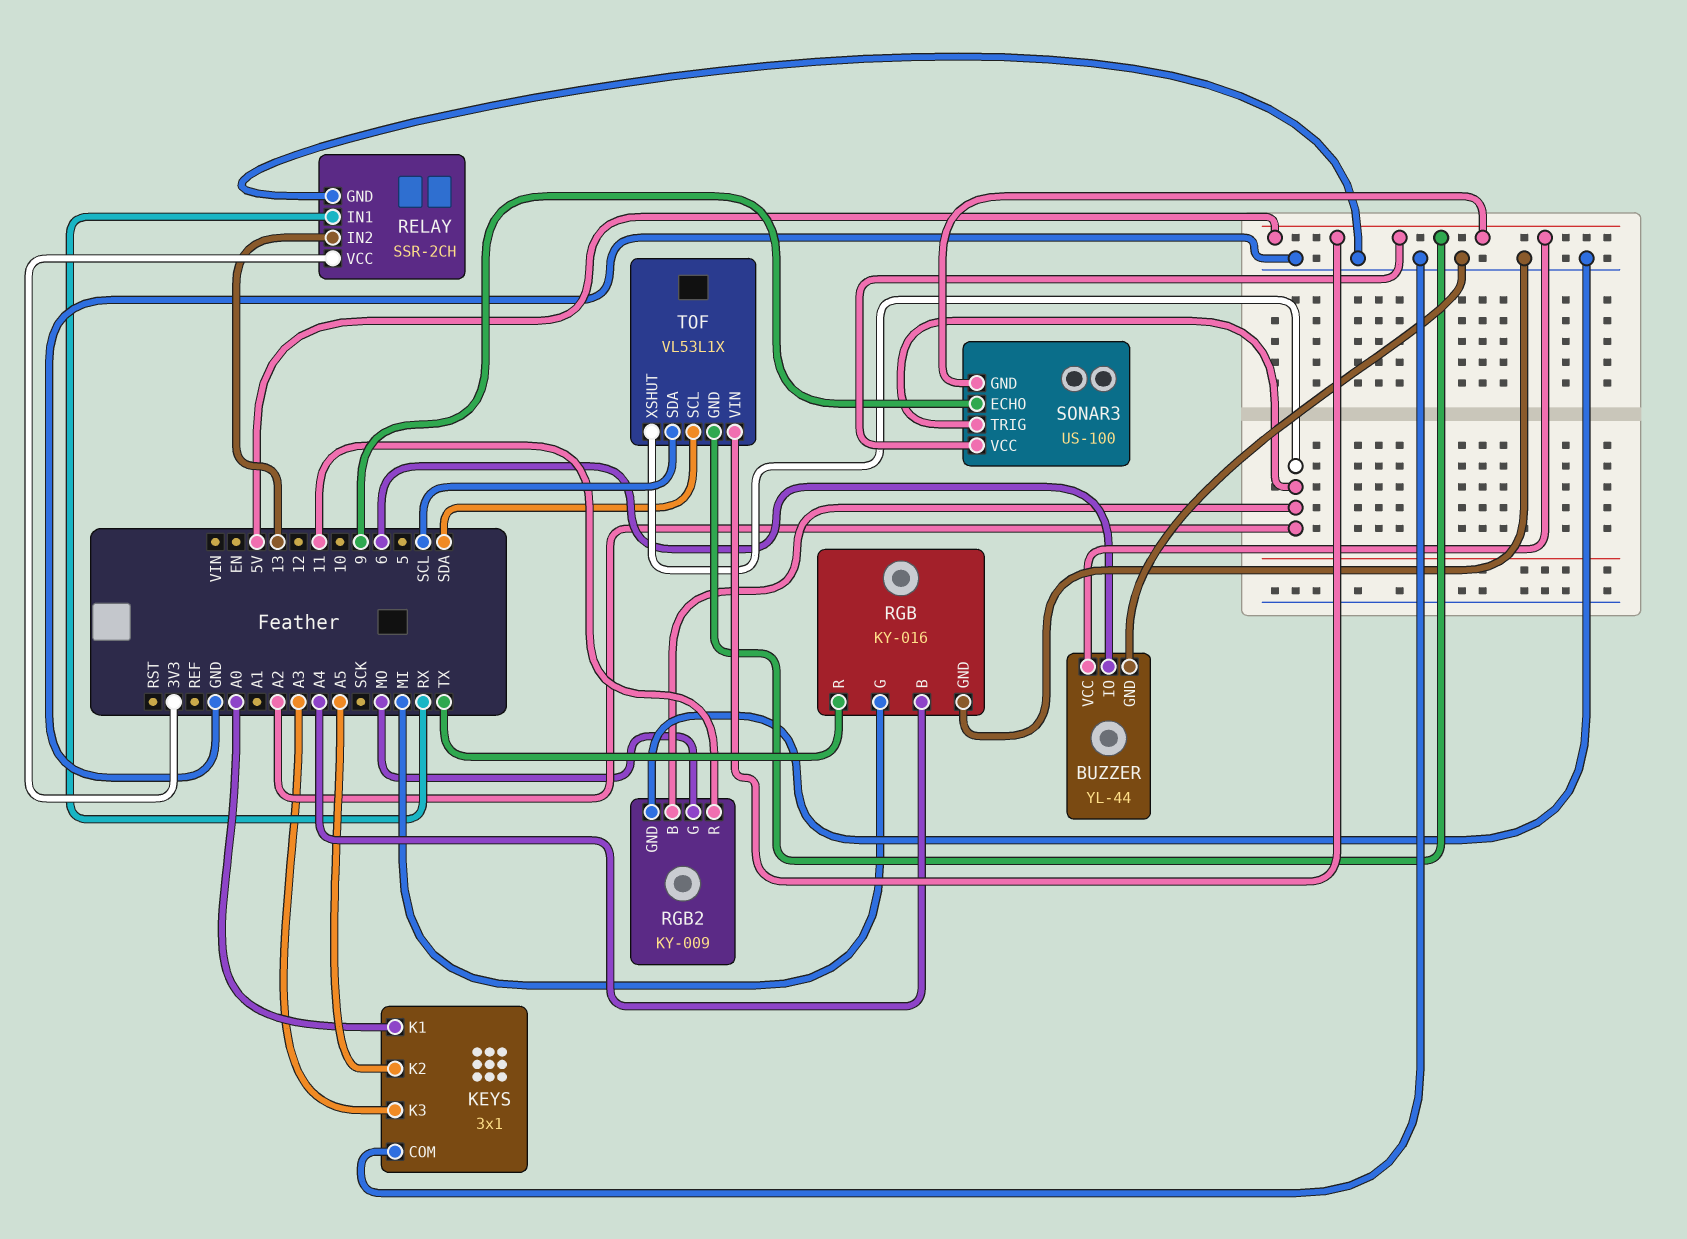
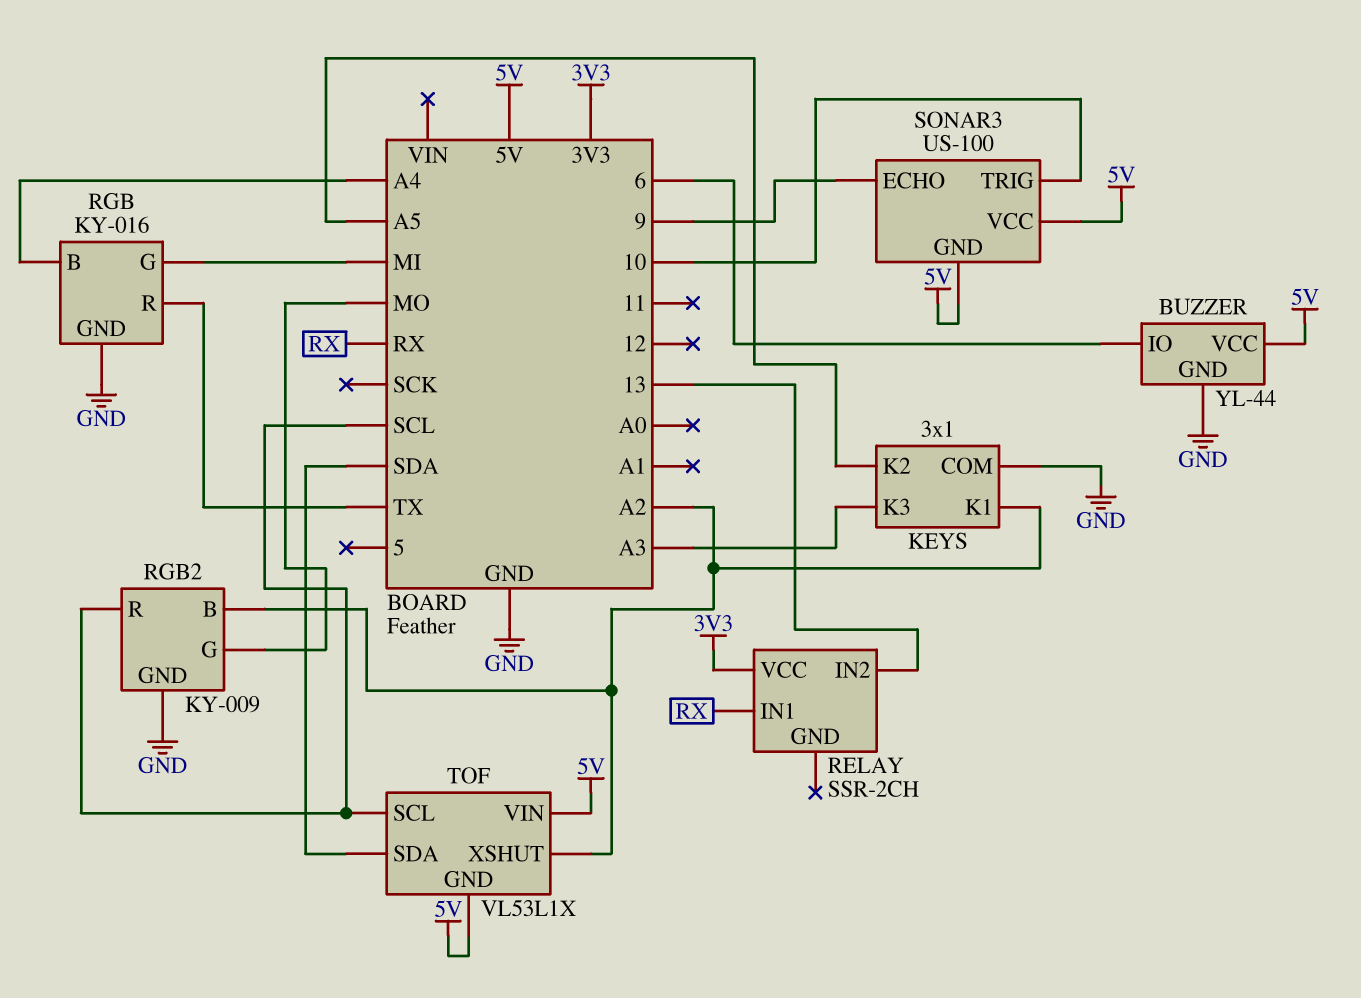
KEYS pin K1: A0 -> A2
RELAY pin GND: GND -> none
RGB2 pin R: 11 -> SCL
SONAR3 pin TRIG: A2 -> 10
TOF pin SCL: SDA -> SCL
TOF pin SDA: SCL -> SDA

